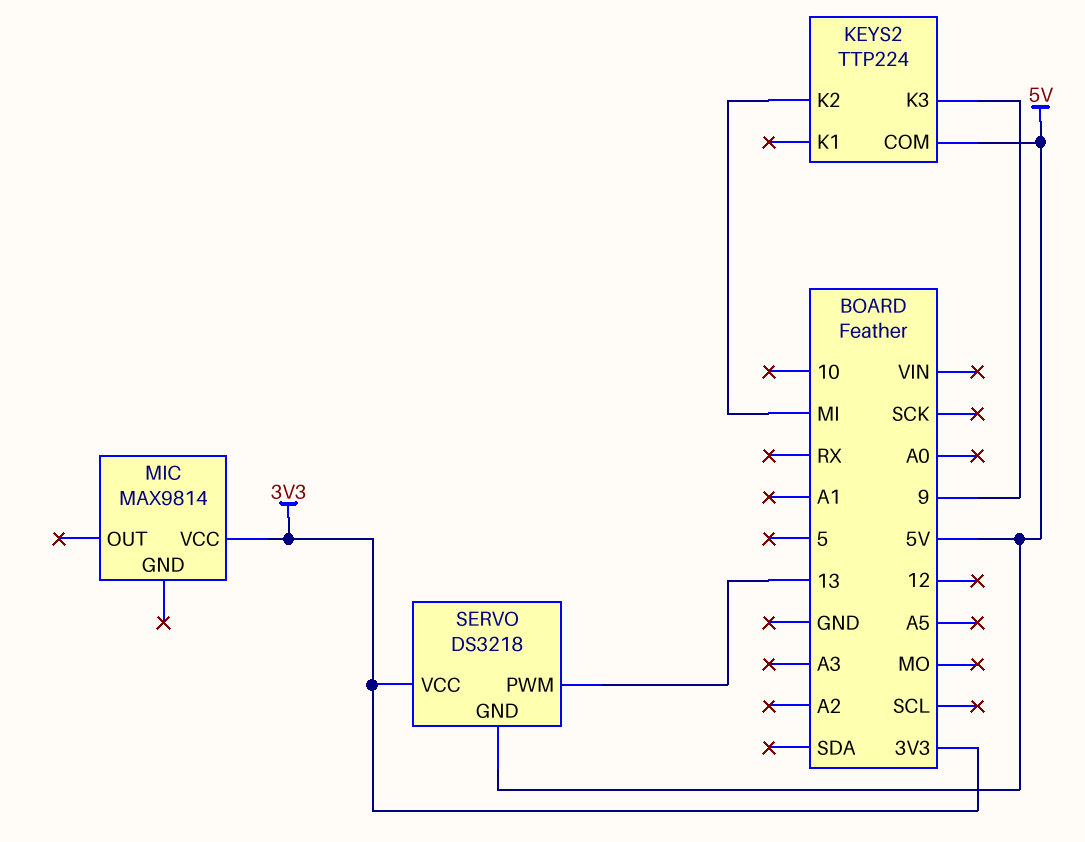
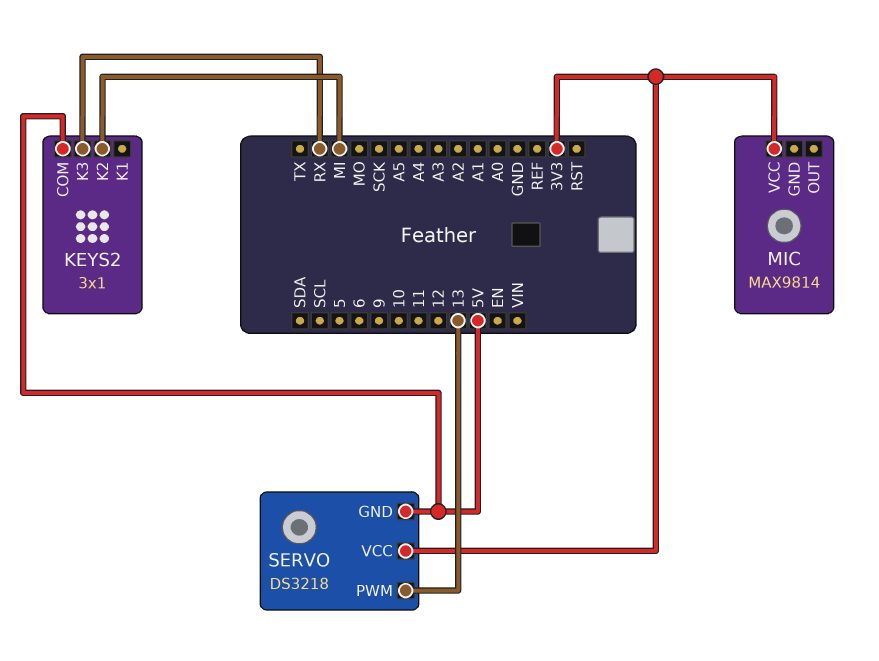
KEYS2: TTP224 -> 3x1
KEYS2 pin K3: 9 -> RX

